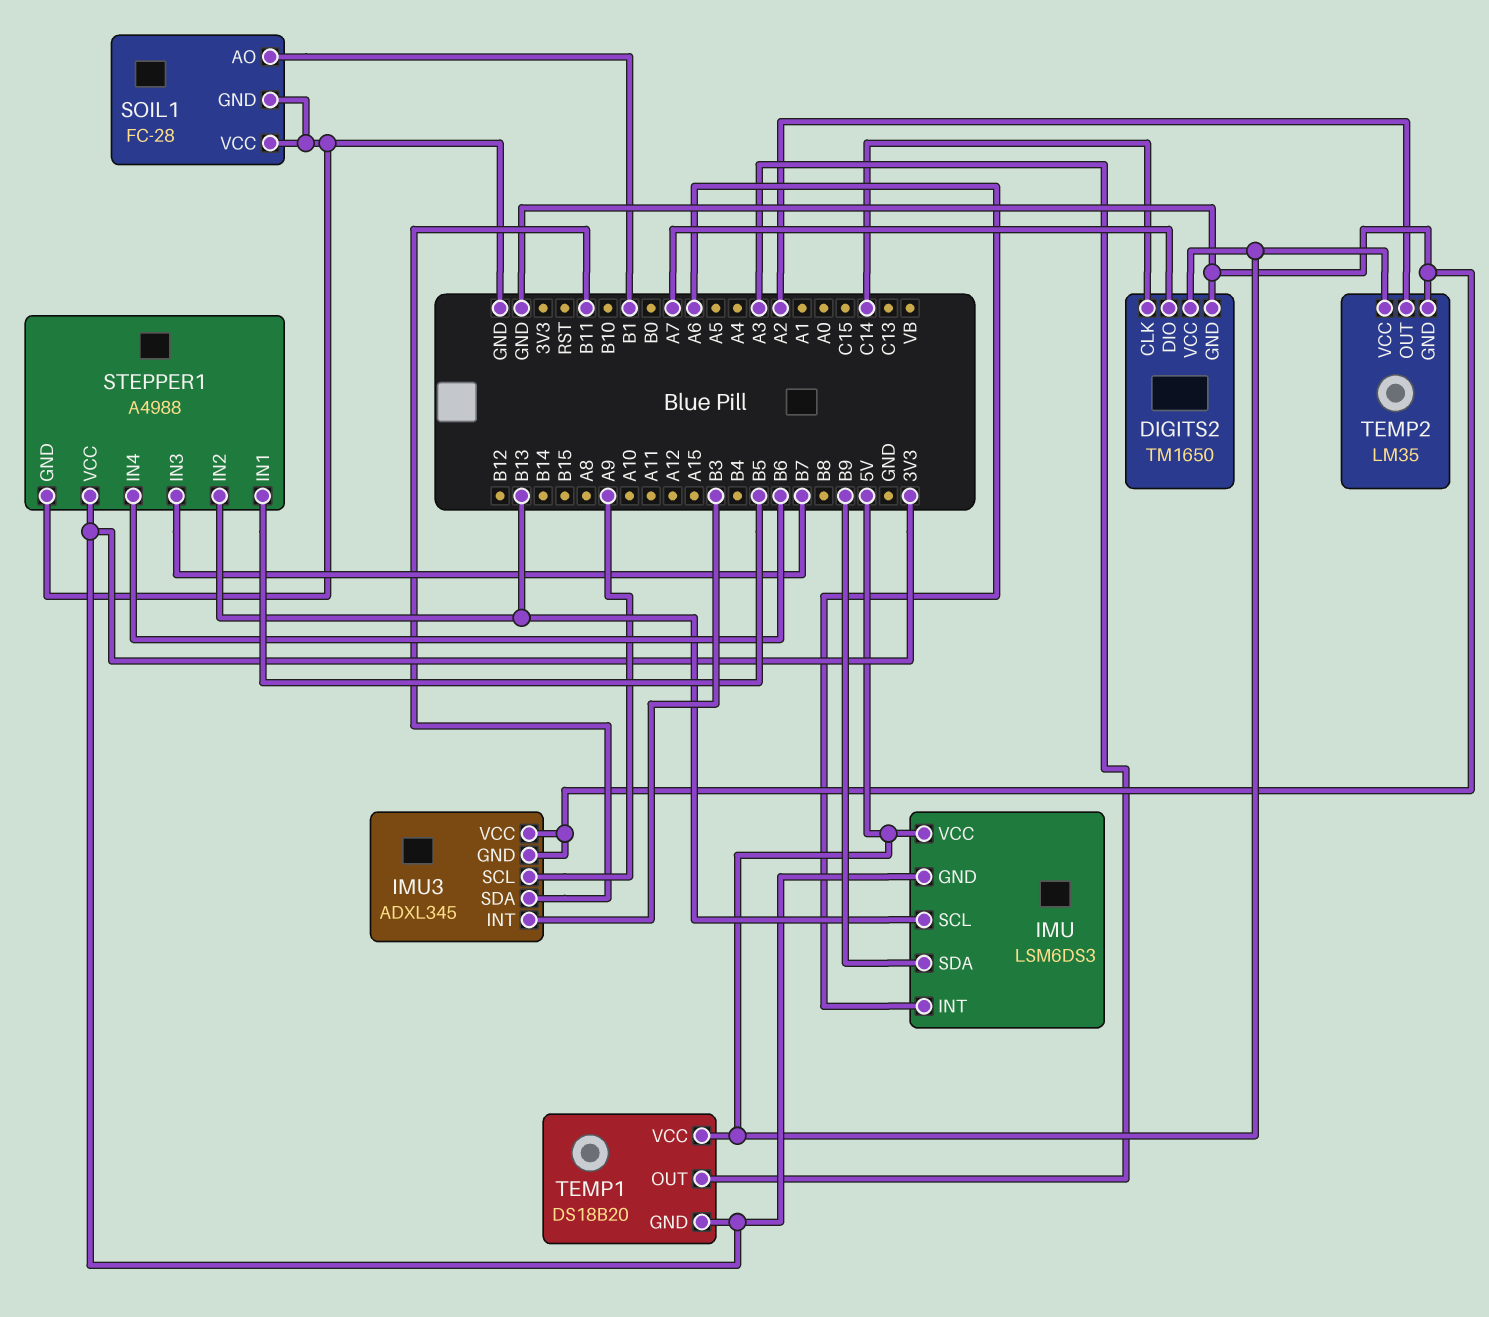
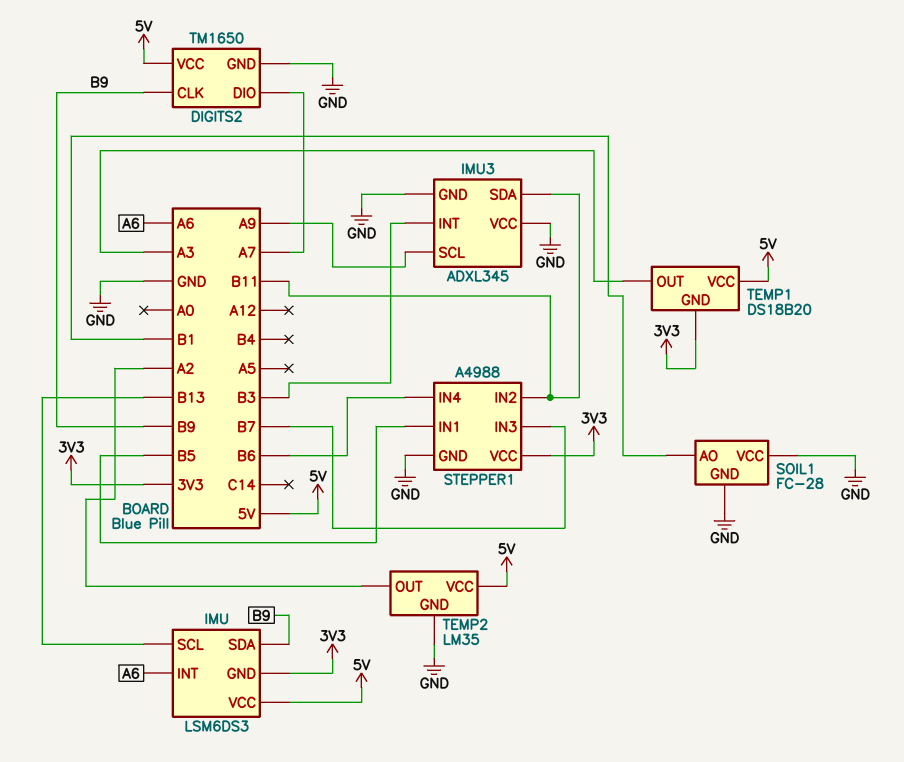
DIGITS2 pin CLK: C14 -> B9
STEPPER1 pin IN2: B13 -> B11

